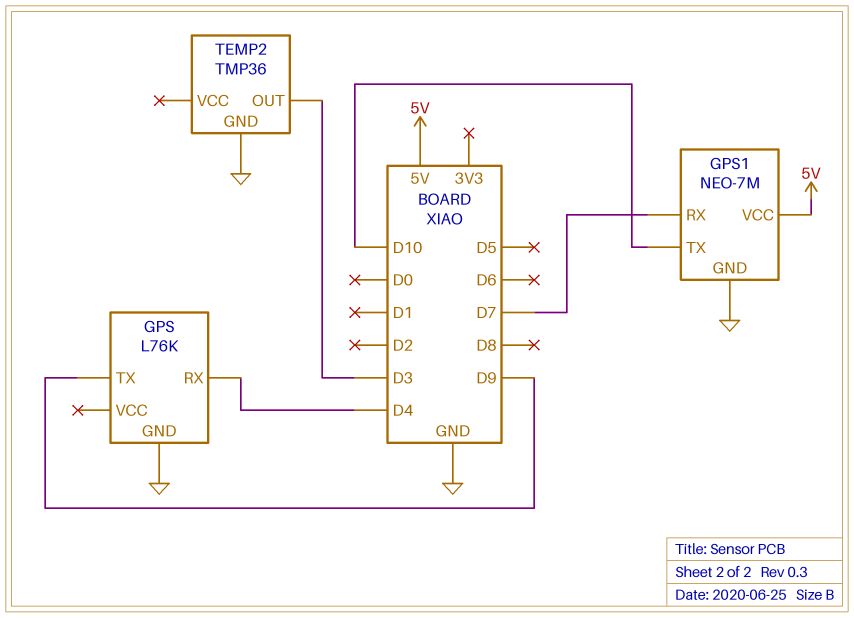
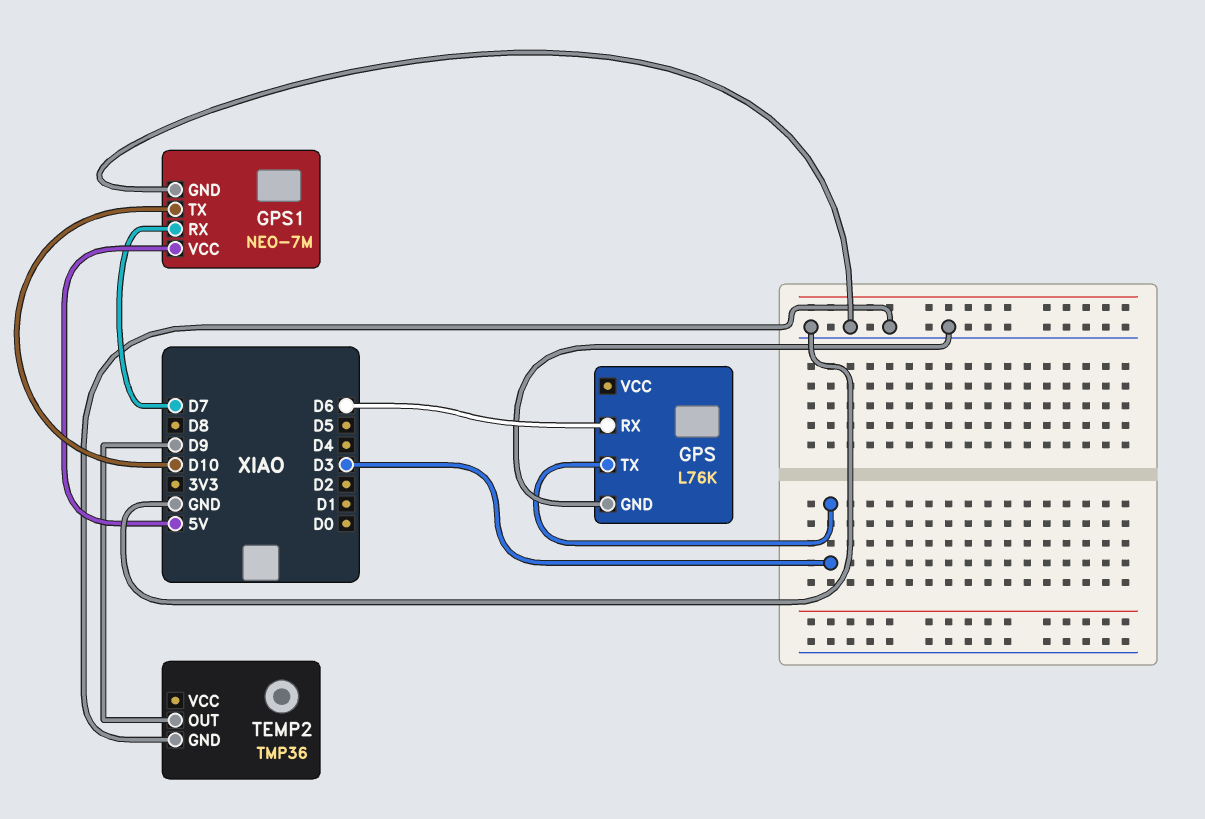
GPS pin RX: D4 -> D6
GPS pin TX: D9 -> D3
TEMP2 pin OUT: D3 -> D9

